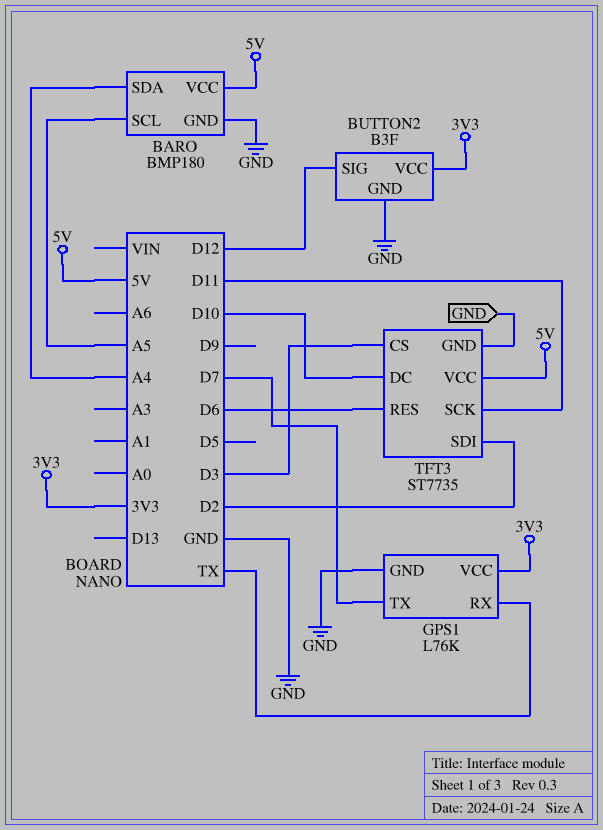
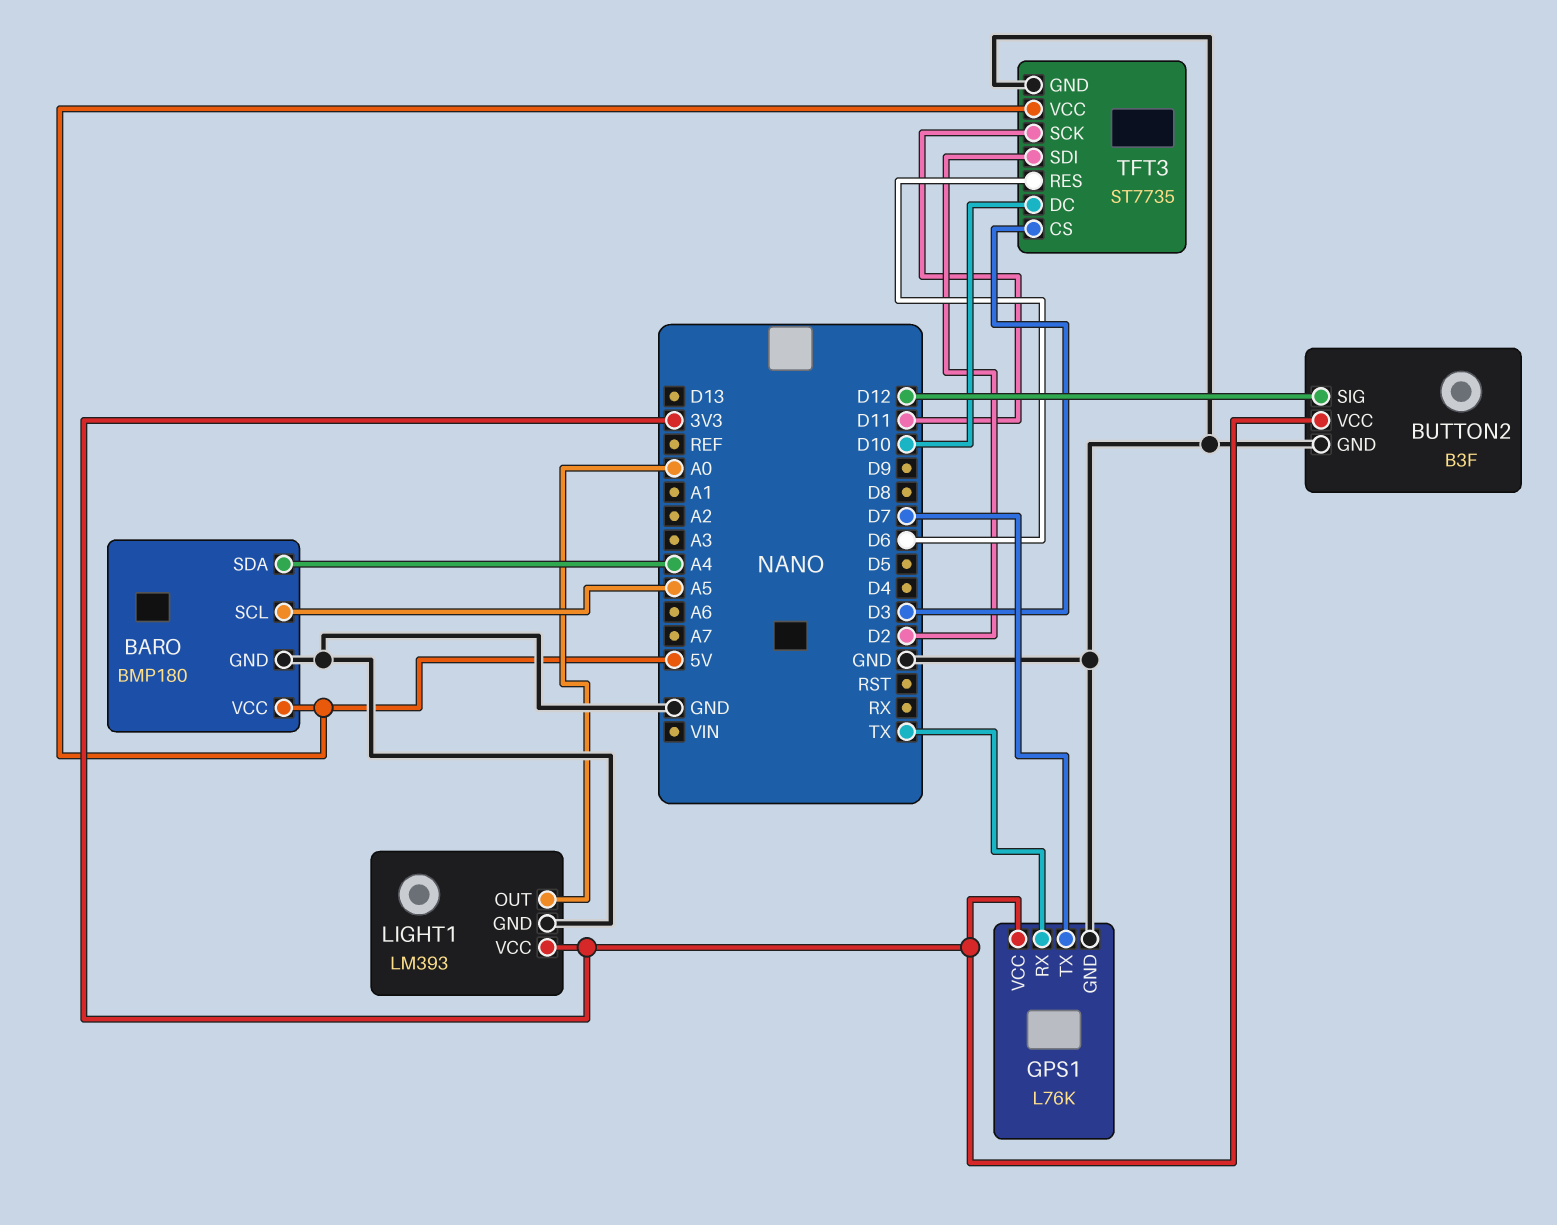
LIGHT1: none -> LM393
LIGHT1 pin GND: none -> GND
LIGHT1 pin OUT: none -> A0
LIGHT1 pin VCC: none -> 3V3

